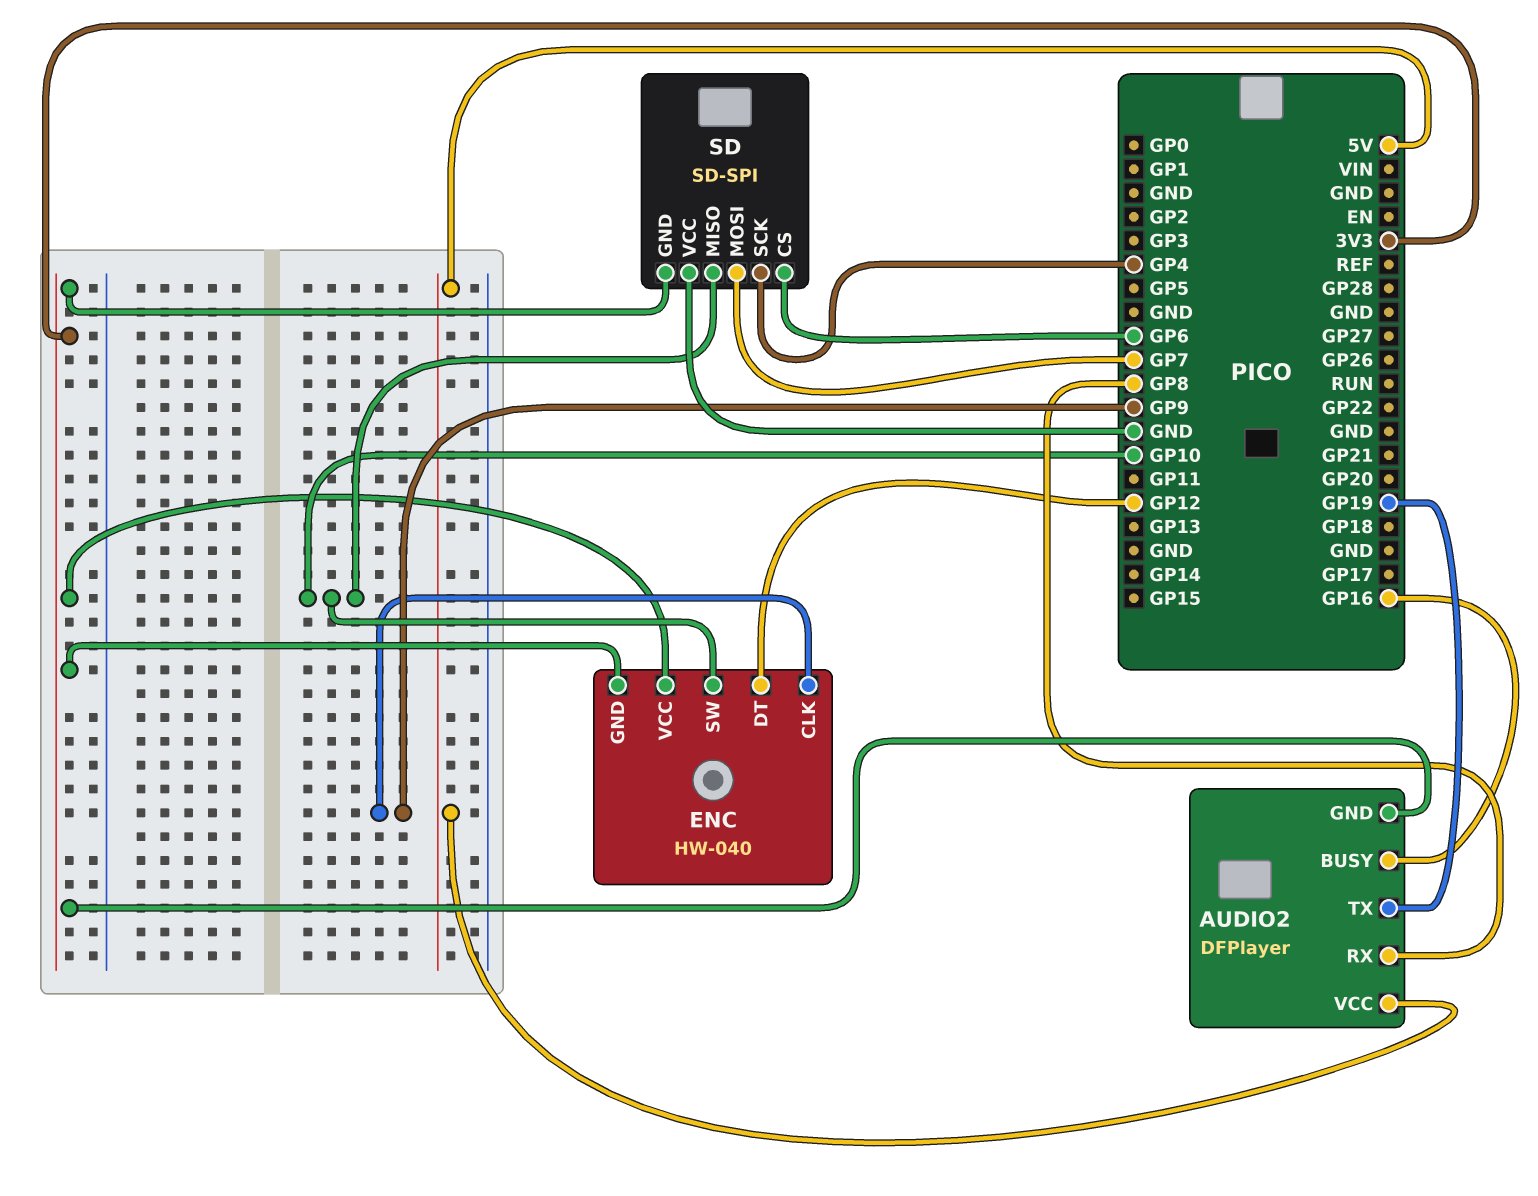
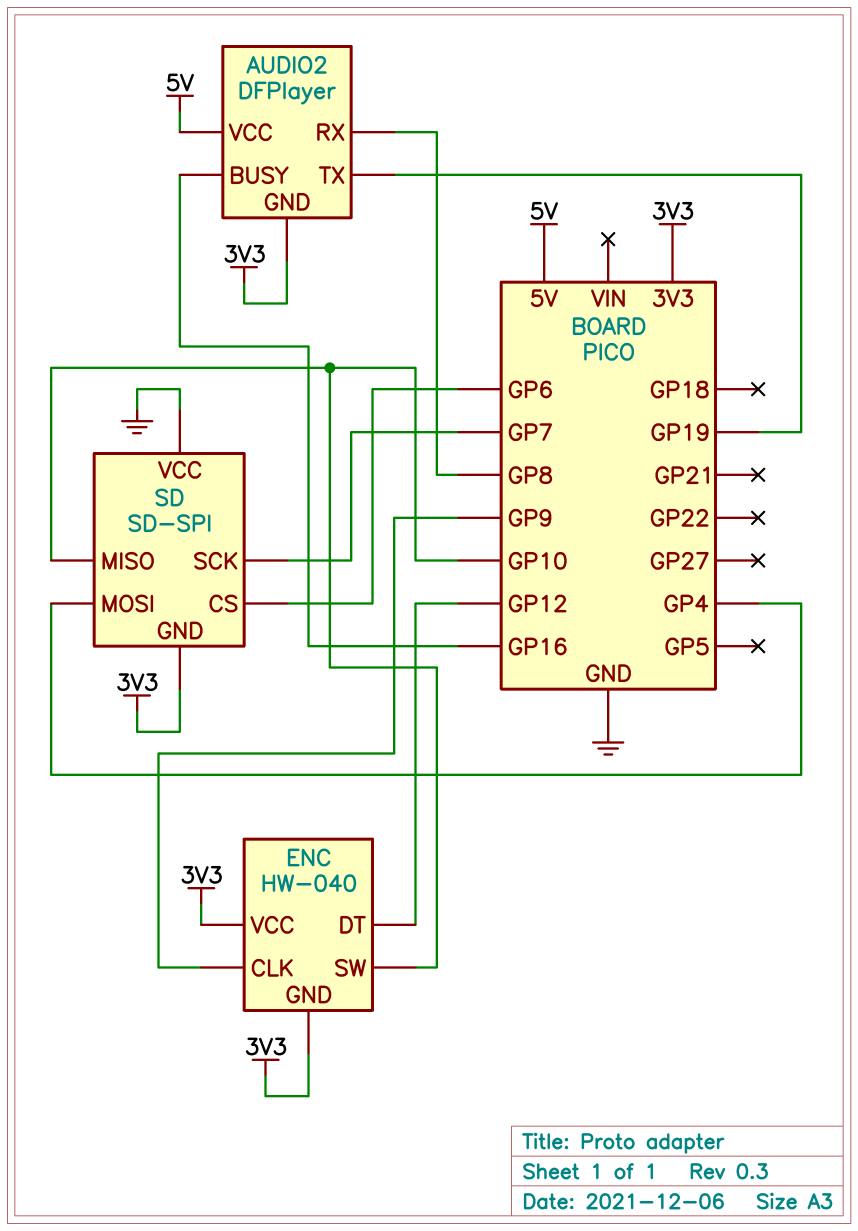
SD pin MOSI: GP7 -> GP4
SD pin SCK: GP4 -> GP7

